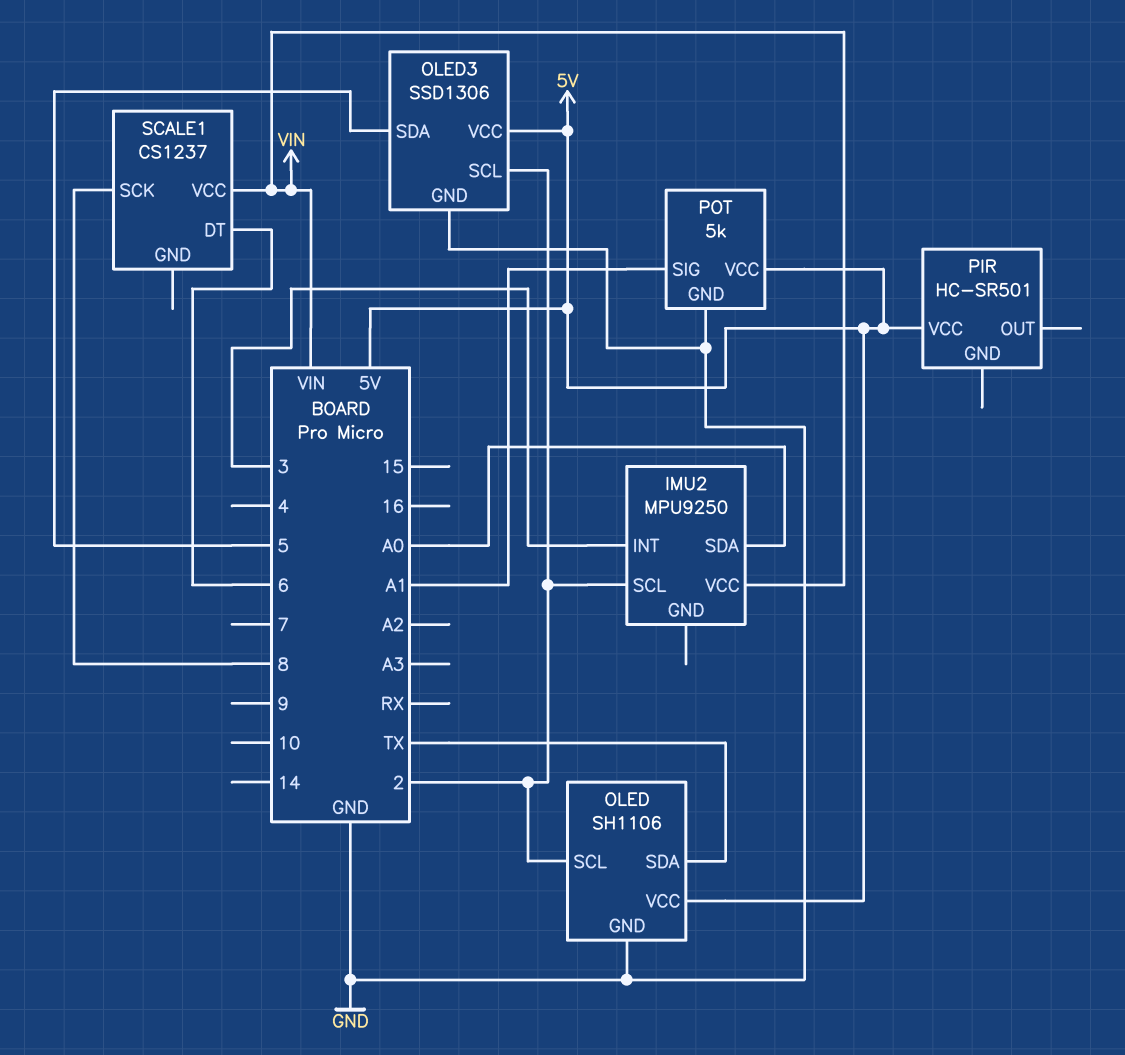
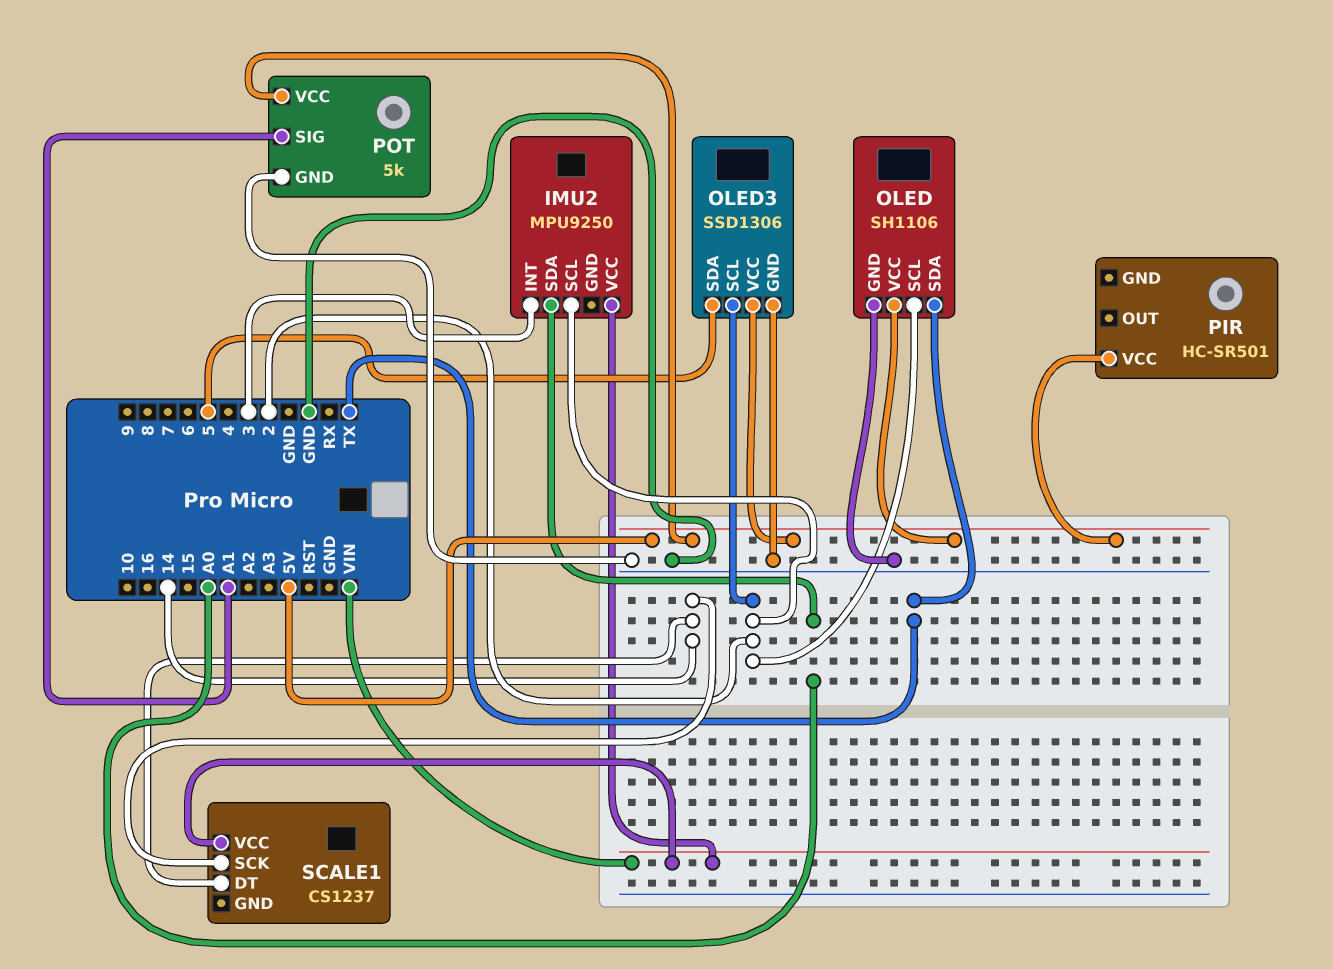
SCALE1 pin DT: 6 -> 14
SCALE1 pin SCK: 8 -> 14

